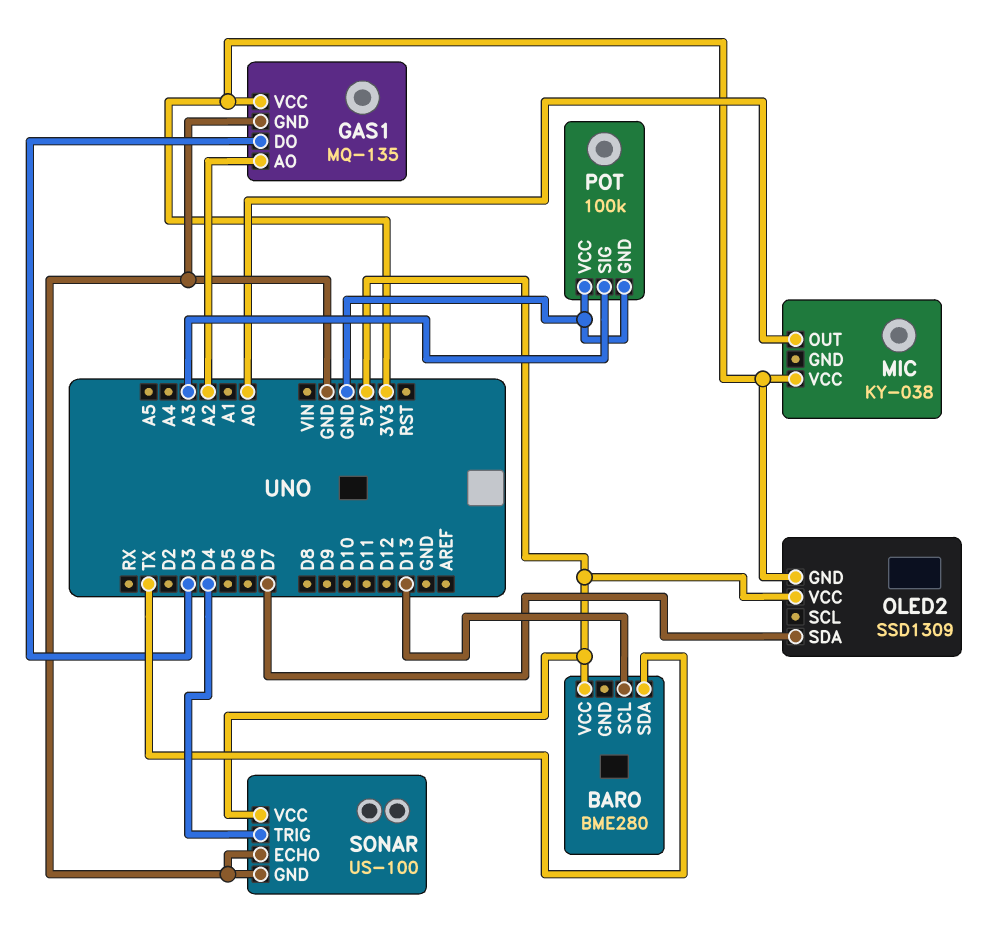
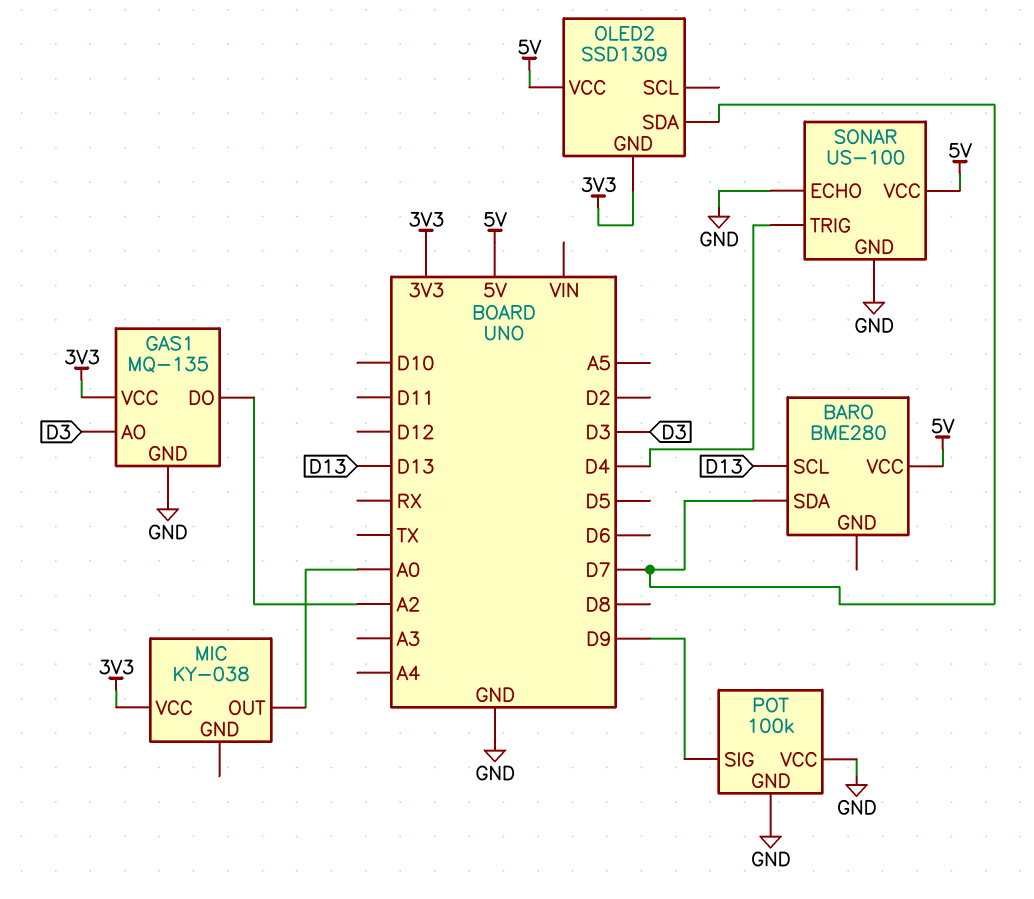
BARO pin SDA: TX -> D7
GAS1 pin AO: A2 -> D3
GAS1 pin DO: D3 -> A2
POT pin SIG: A3 -> D9

